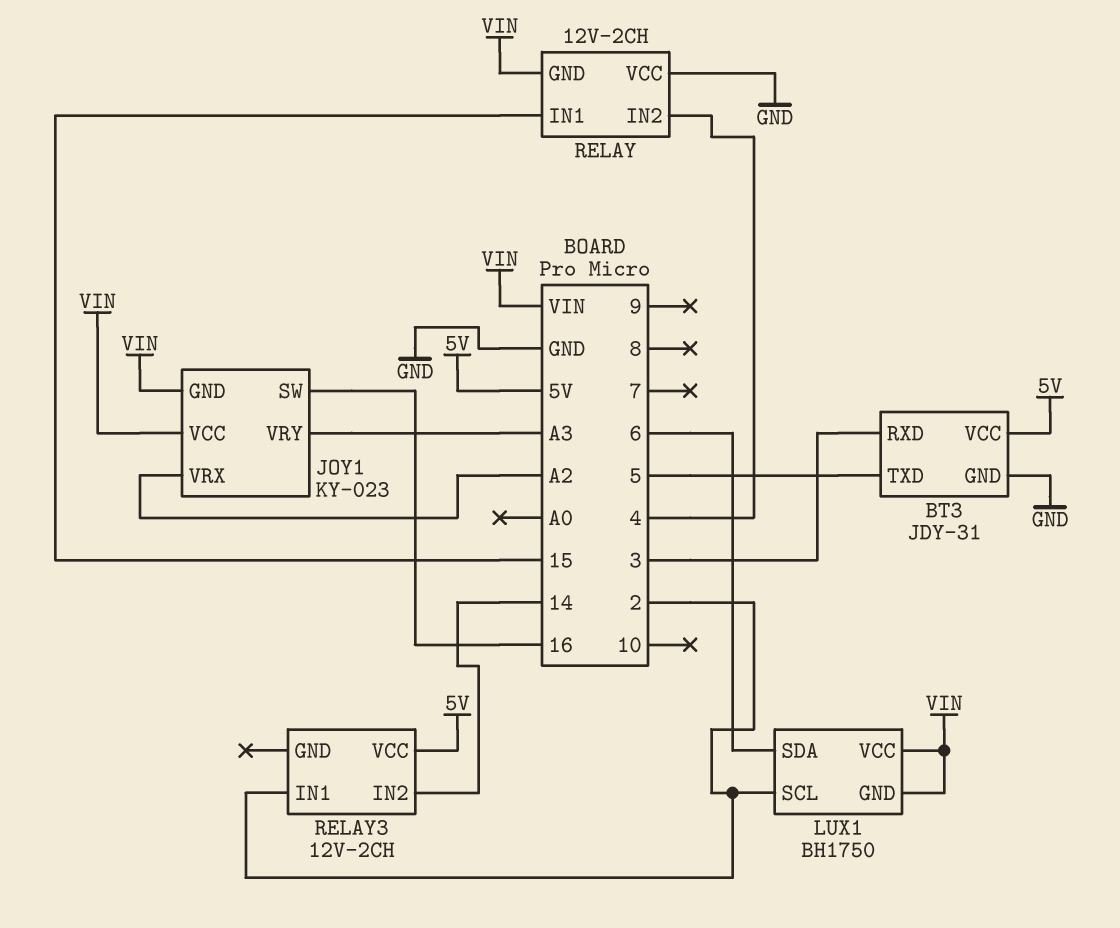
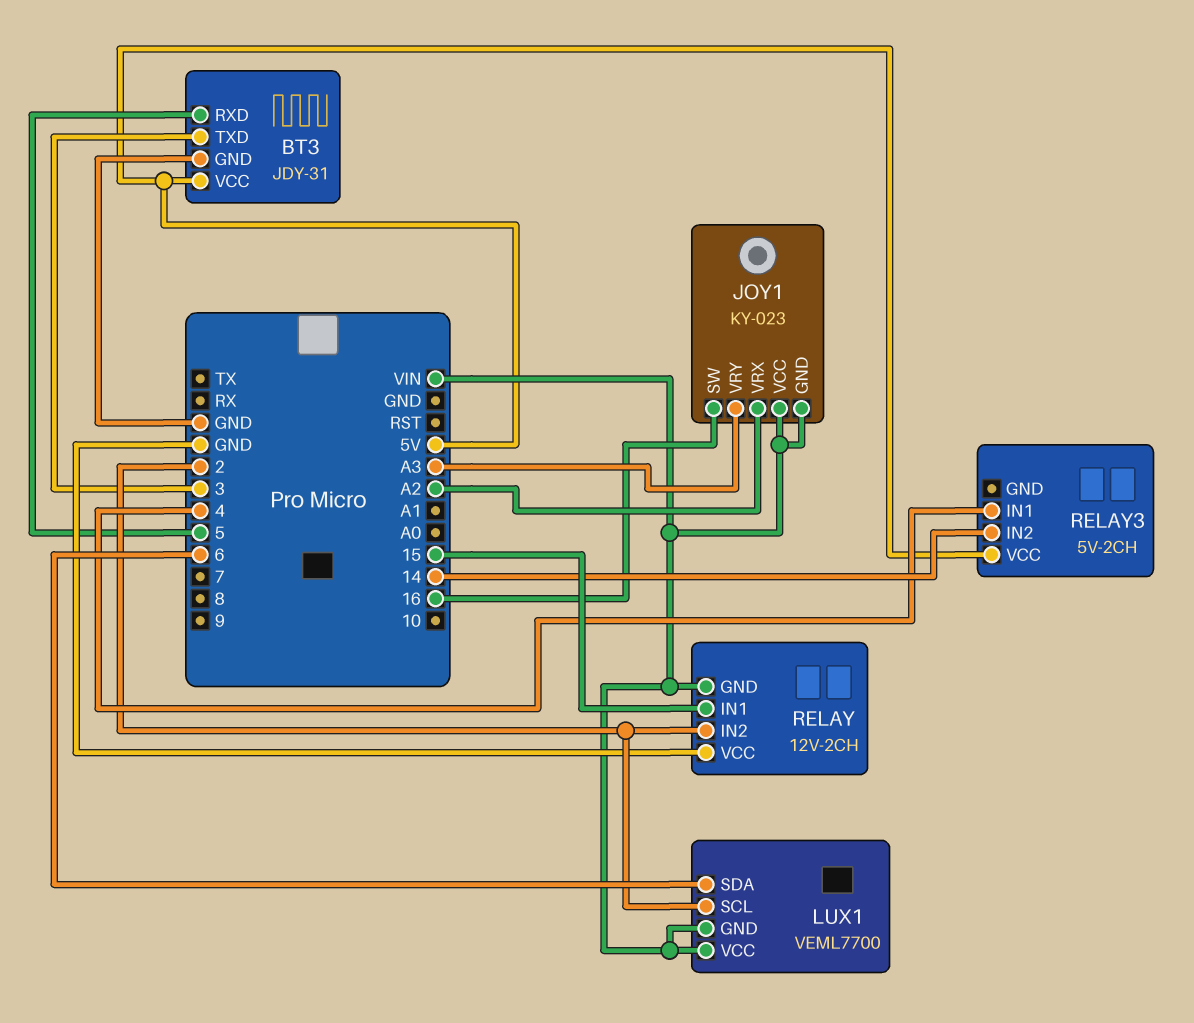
BT3 pin RXD: 3 -> 5
BT3 pin TXD: 5 -> 3
LUX1: BH1750 -> VEML7700
RELAY pin IN2: 4 -> 2
RELAY3: 12V-2CH -> 5V-2CH
RELAY3 pin IN1: 2 -> 4

